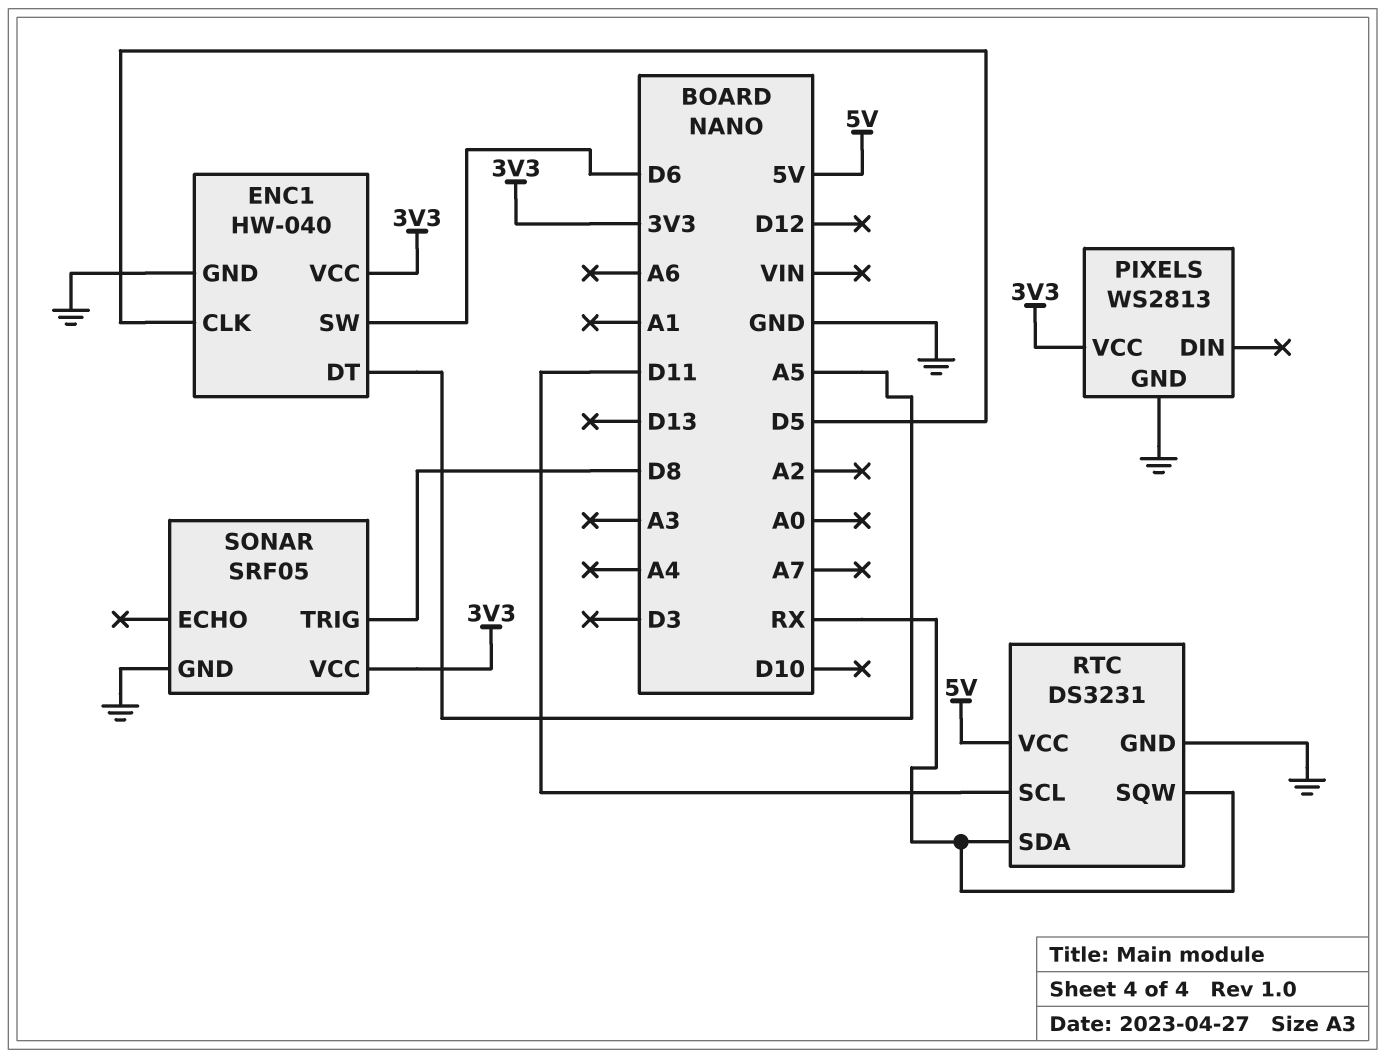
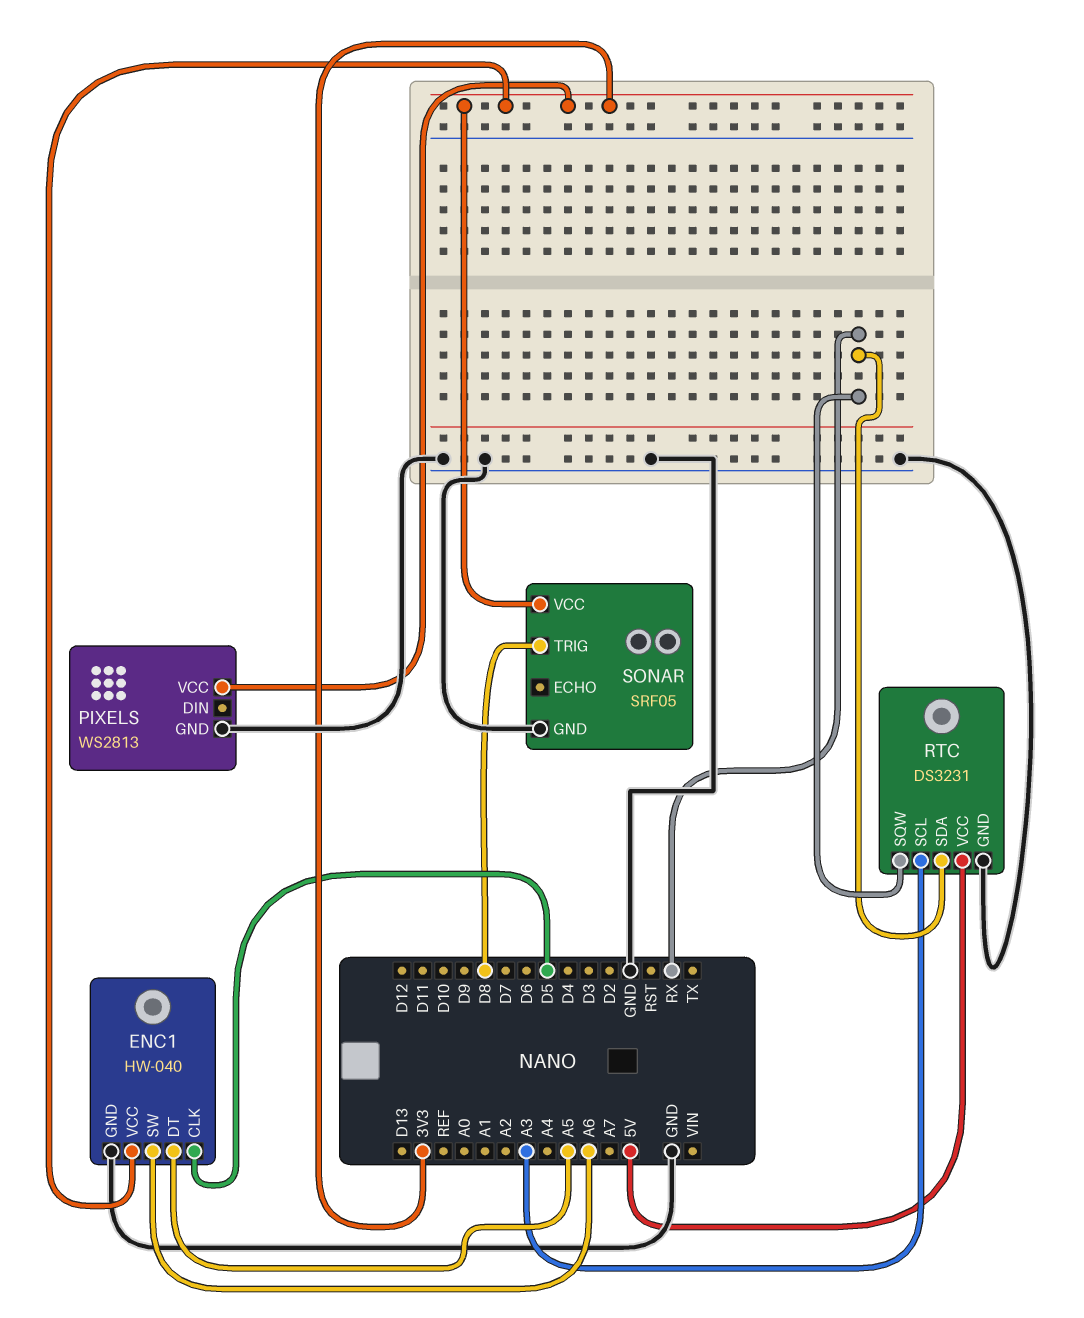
ENC1 pin SW: D6 -> A6
RTC pin SCL: D11 -> A3

